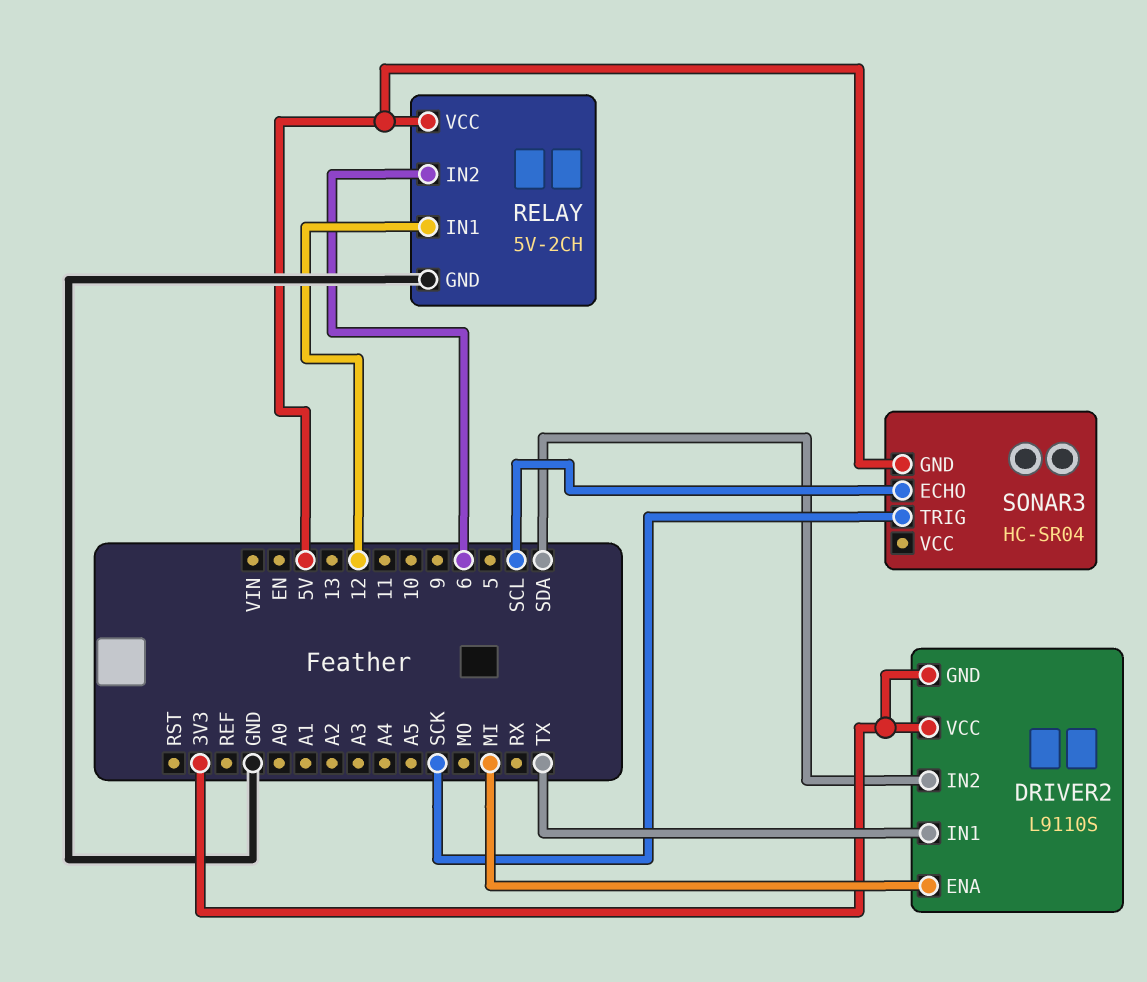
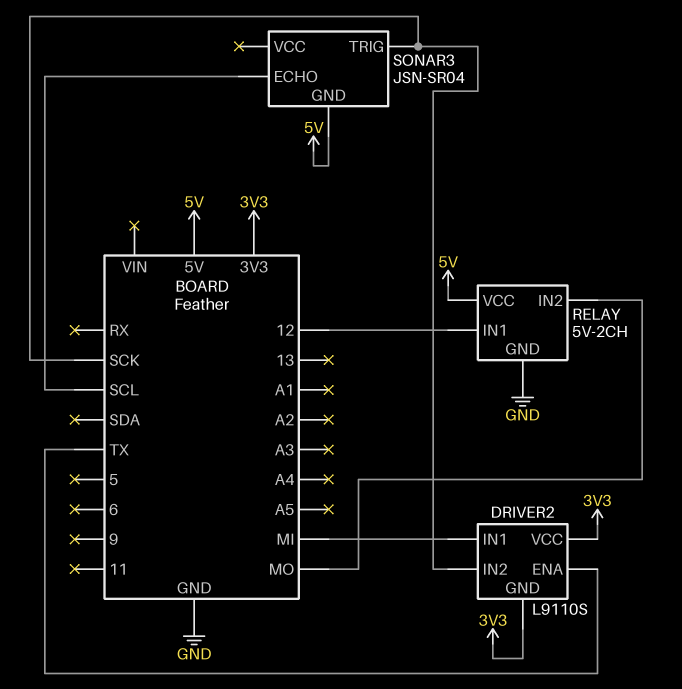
DRIVER2 pin ENA: MI -> TX
DRIVER2 pin IN1: TX -> MI
DRIVER2 pin IN2: SDA -> SCK
RELAY pin IN2: 6 -> MO
SONAR3: HC-SR04 -> JSN-SR04

